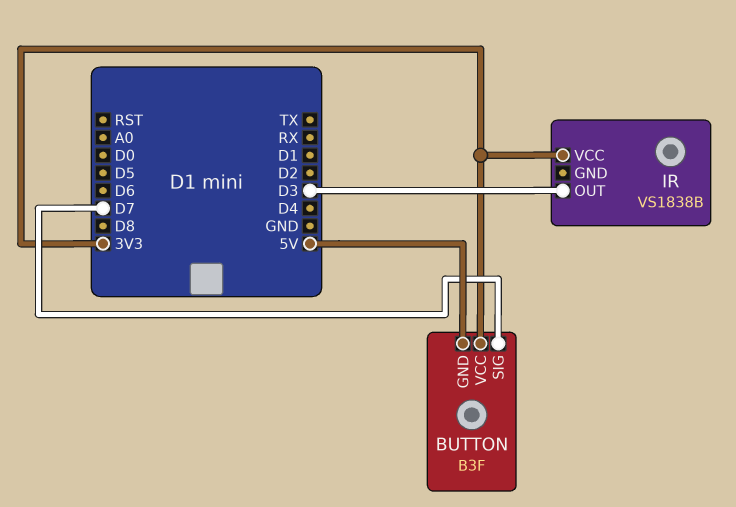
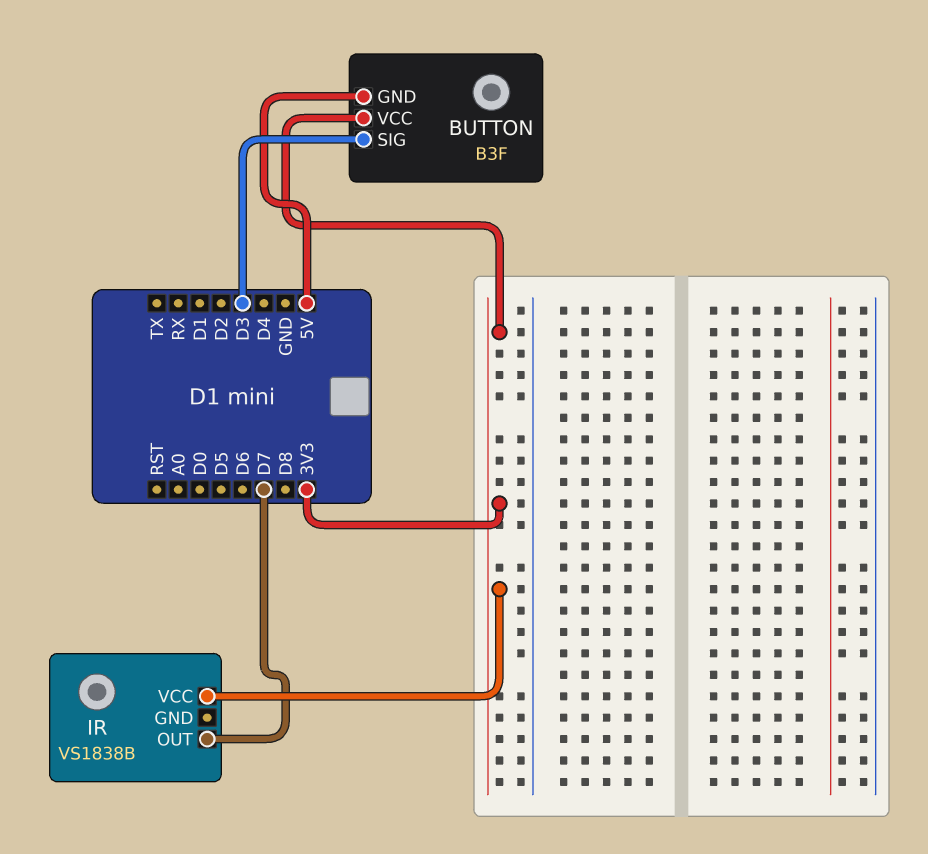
BUTTON pin SIG: D7 -> D3
IR pin OUT: D3 -> D7

